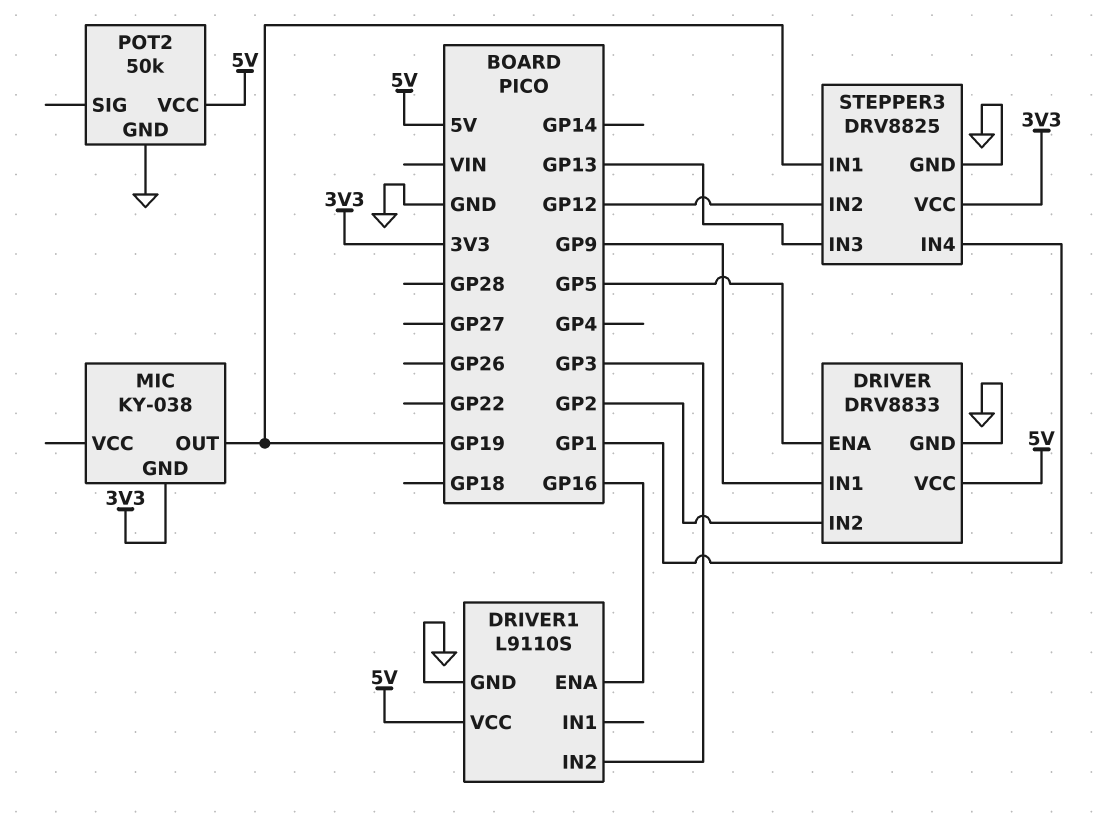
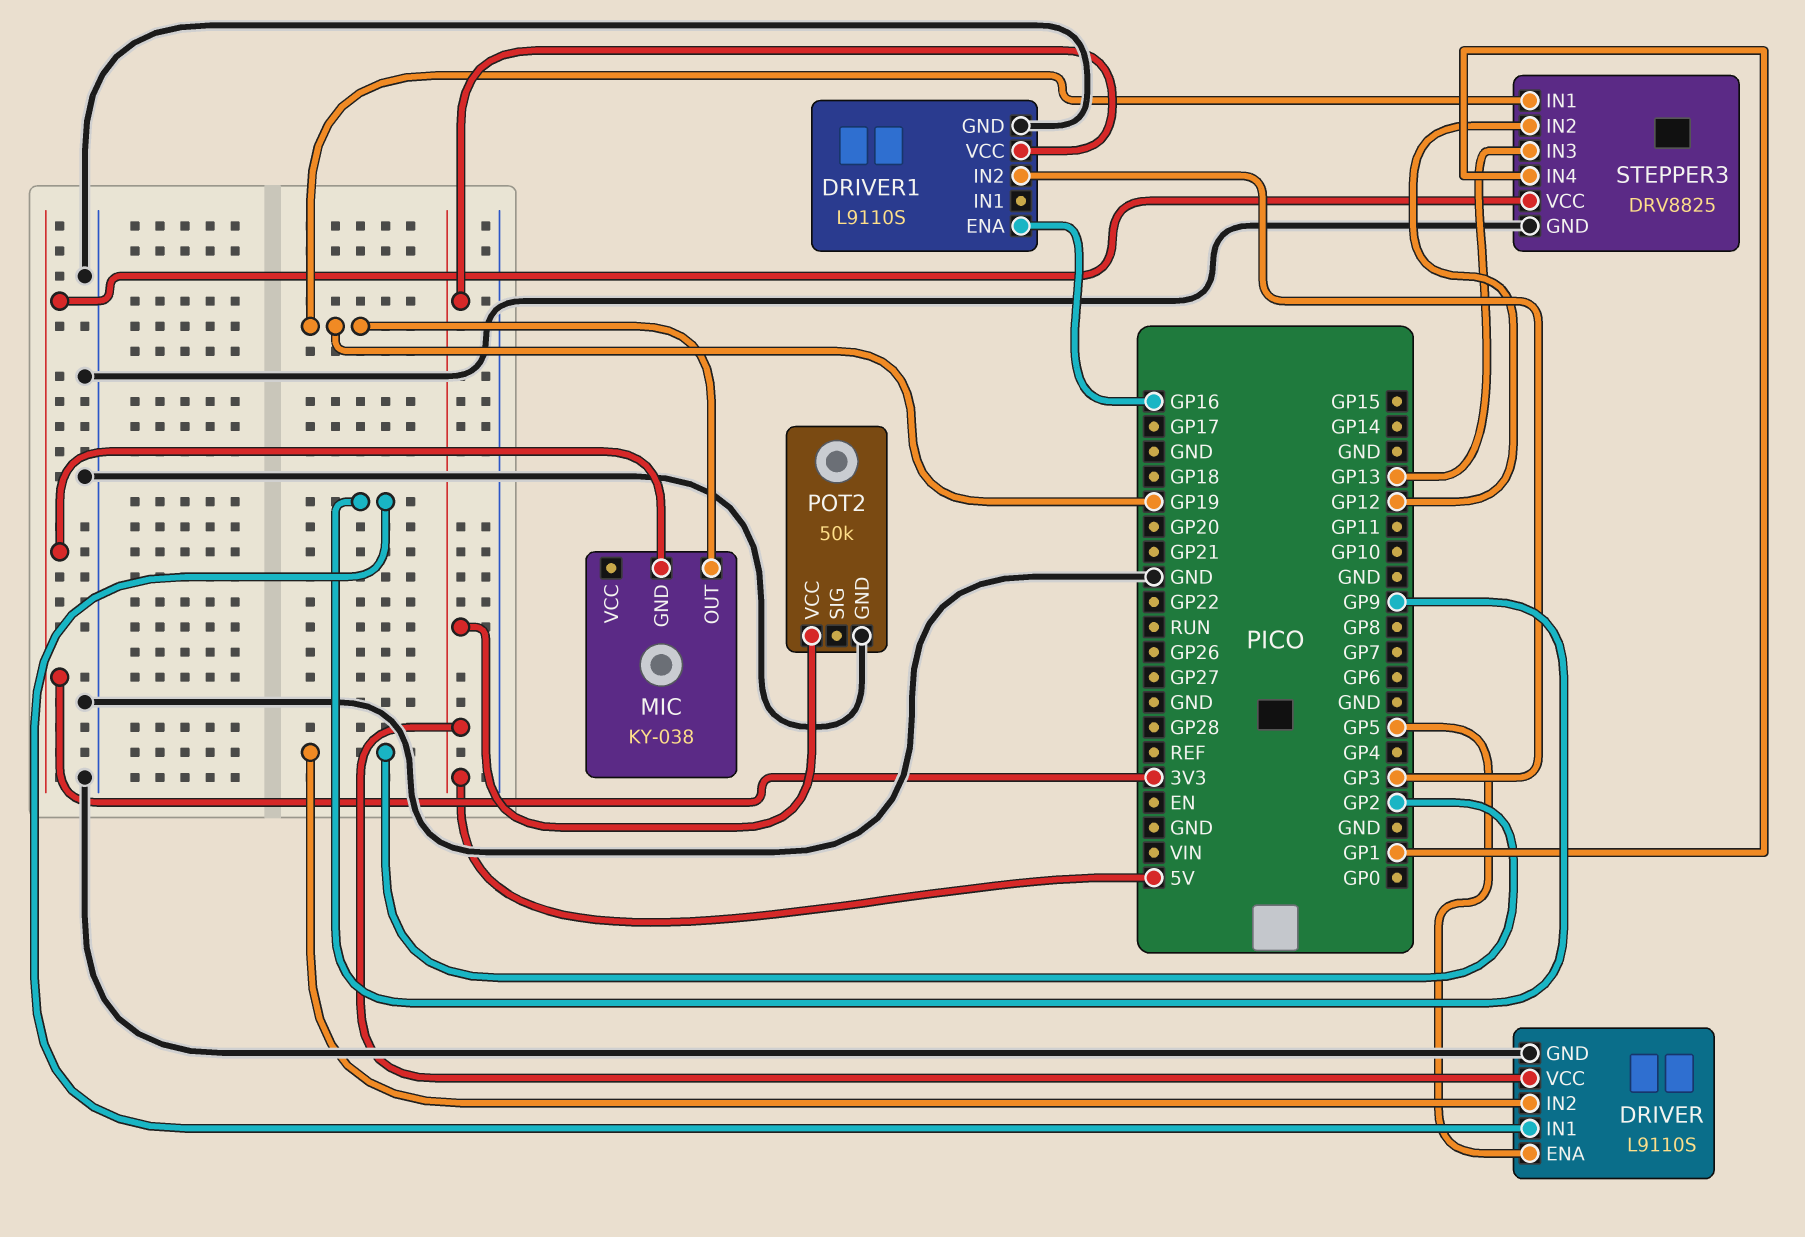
DRIVER: DRV8833 -> L9110S

